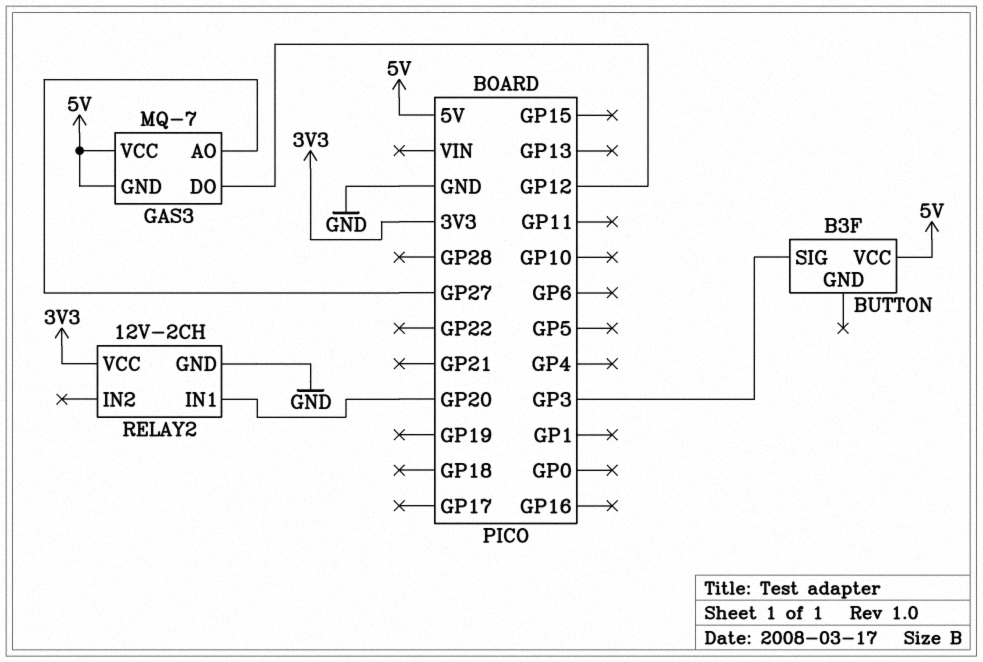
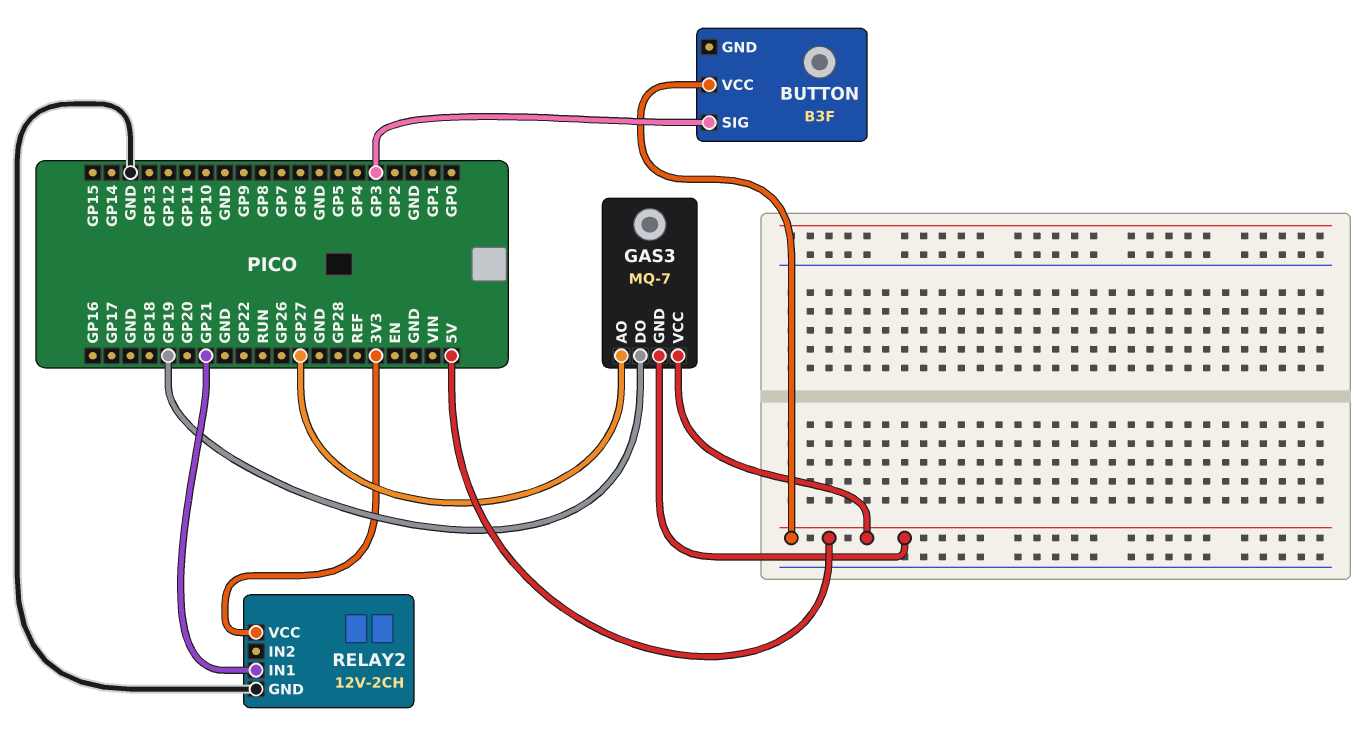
GAS3 pin DO: GP12 -> GP19
RELAY2 pin IN1: GP20 -> GP21

